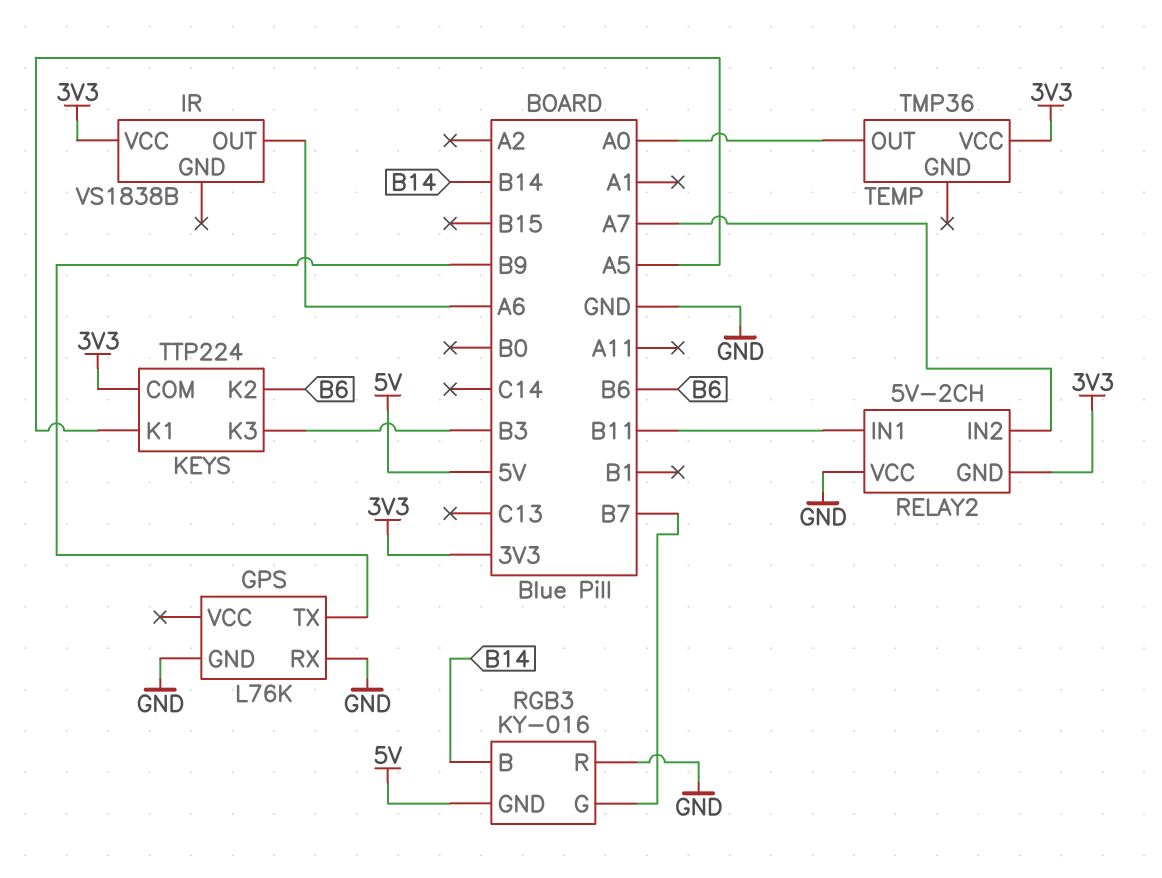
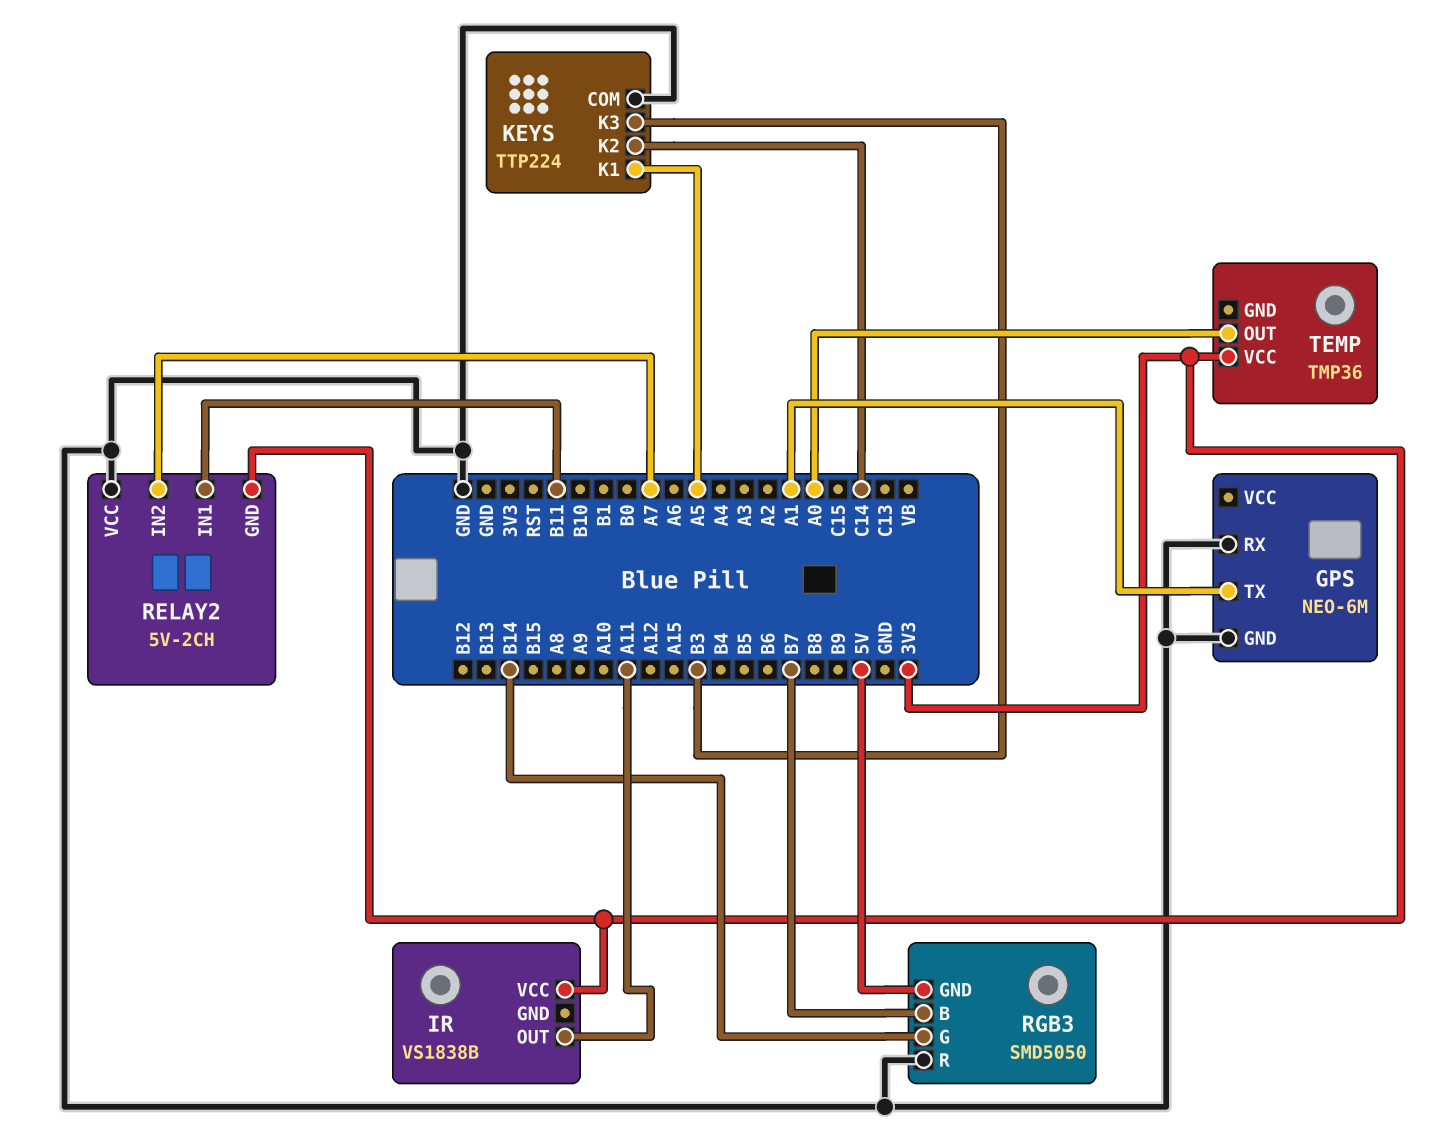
GPS: L76K -> NEO-6M
GPS pin TX: B9 -> A1
IR pin OUT: A6 -> A11
KEYS pin COM: 3V3 -> GND
KEYS pin K2: B6 -> C14
RGB3: KY-016 -> SMD5050
RGB3 pin B: B14 -> B7
RGB3 pin G: B7 -> B14

